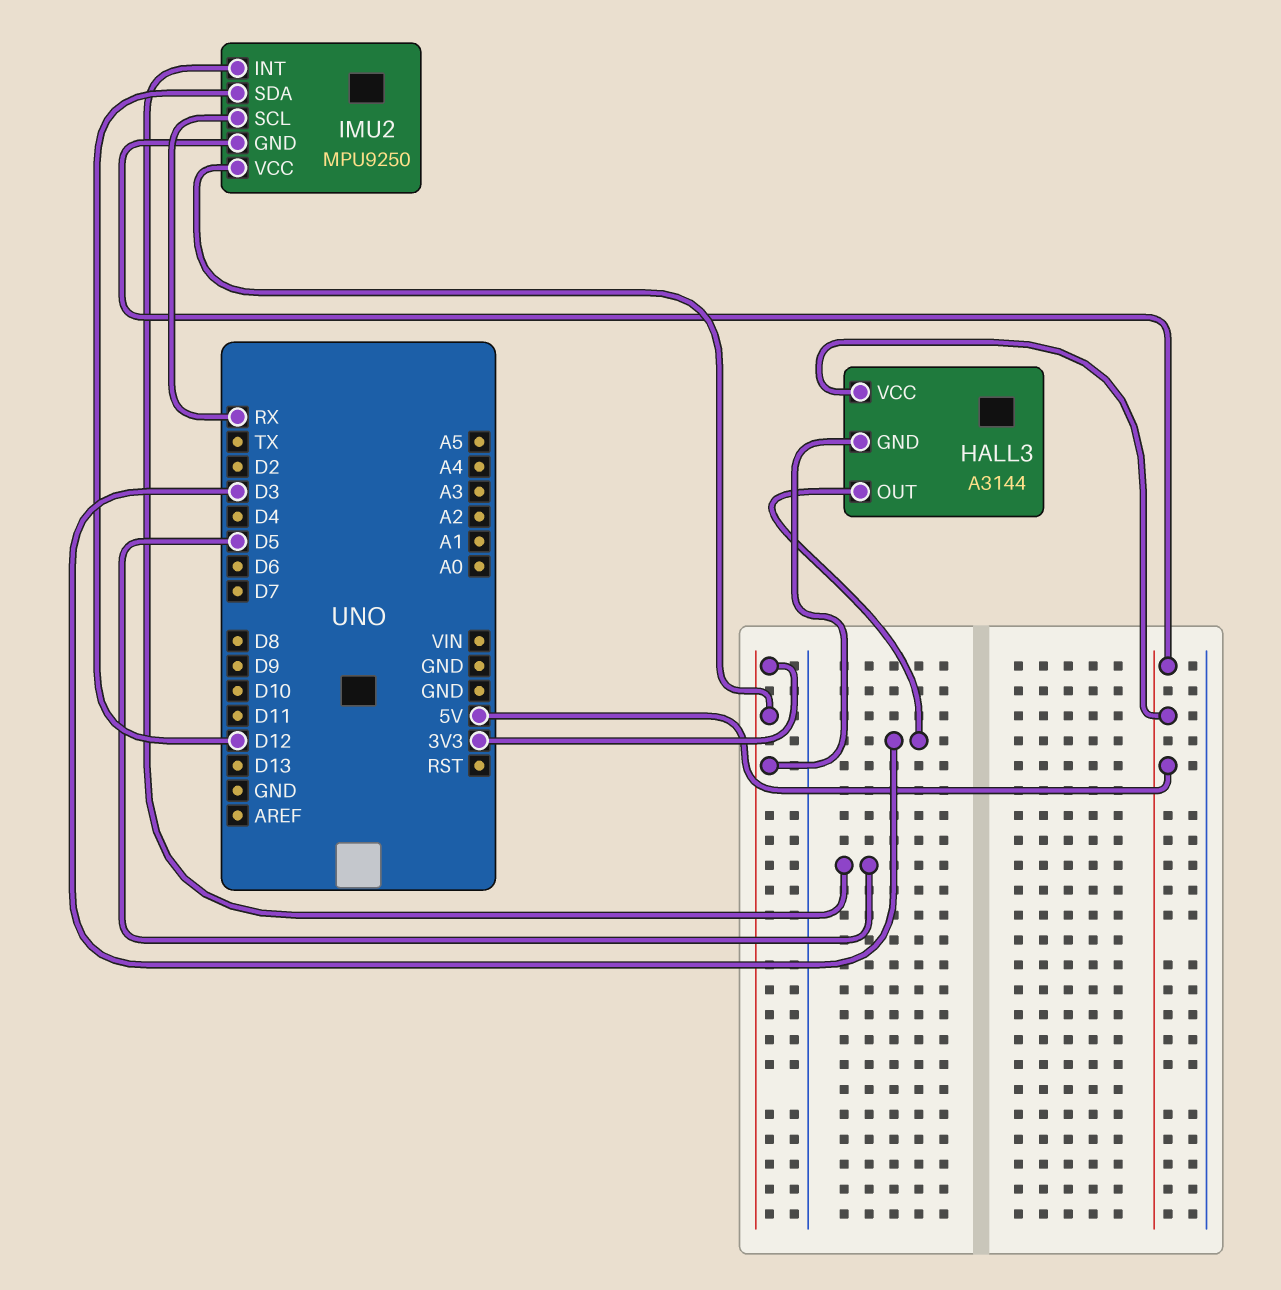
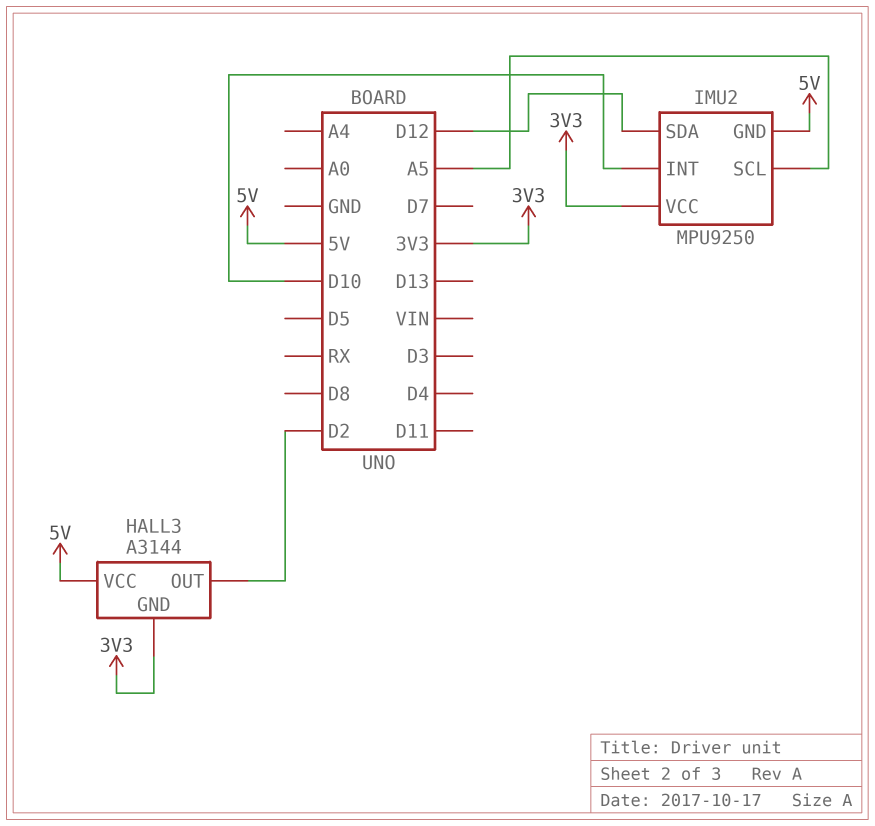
HALL3 pin OUT: D3 -> D2
IMU2 pin INT: D5 -> D10
IMU2 pin SCL: RX -> A5

